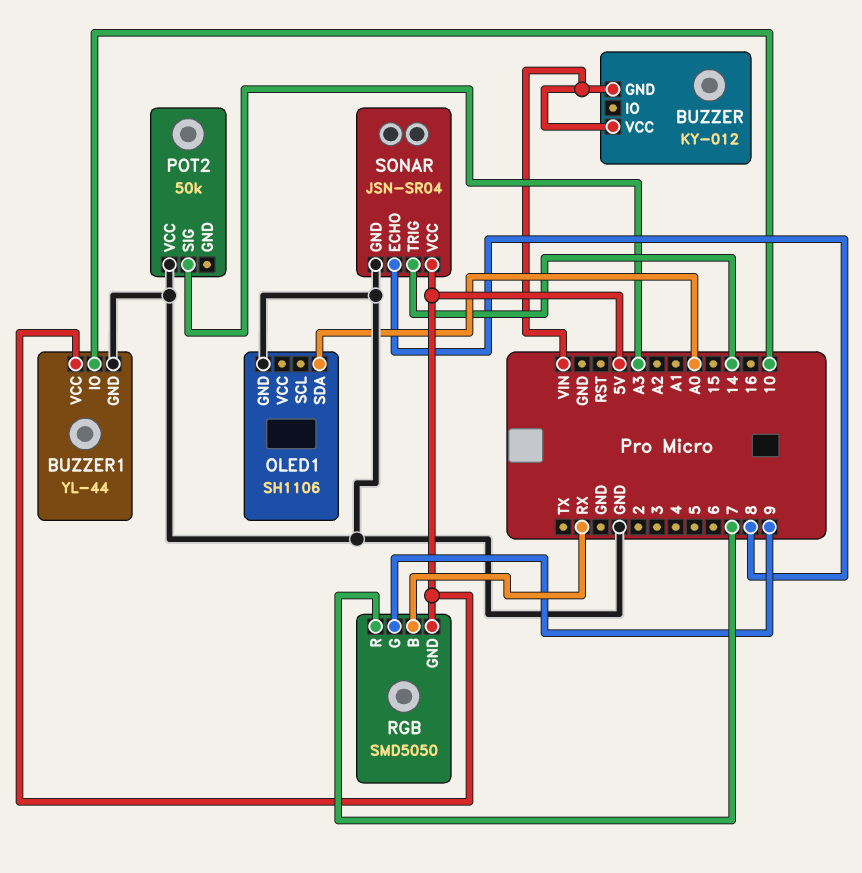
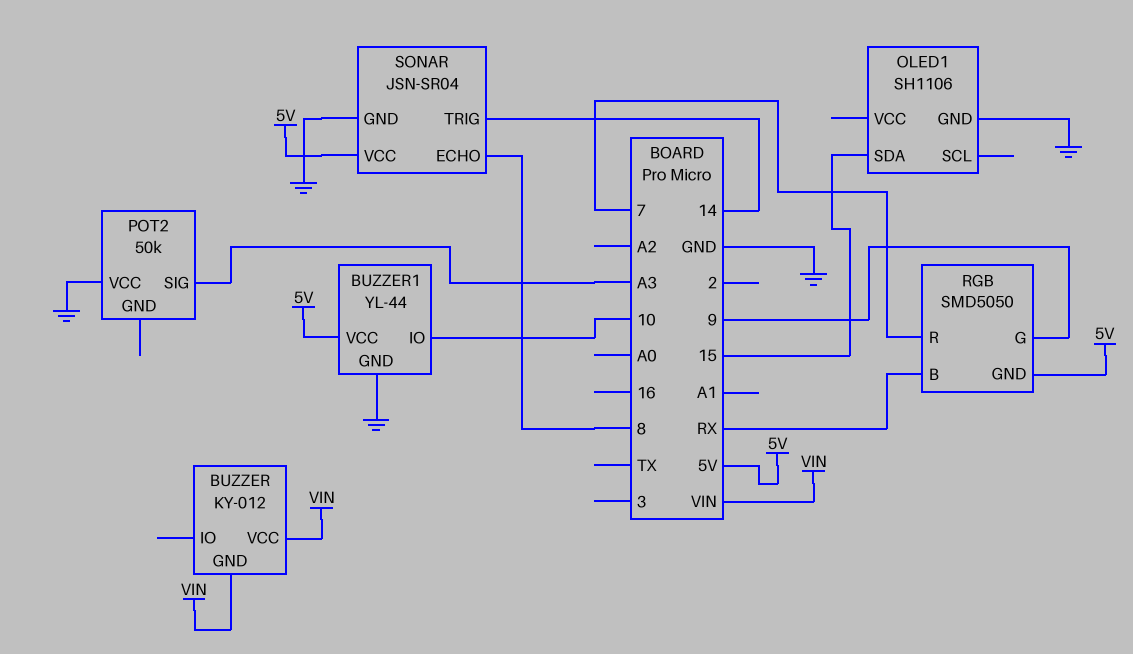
OLED1 pin SDA: A0 -> 15

